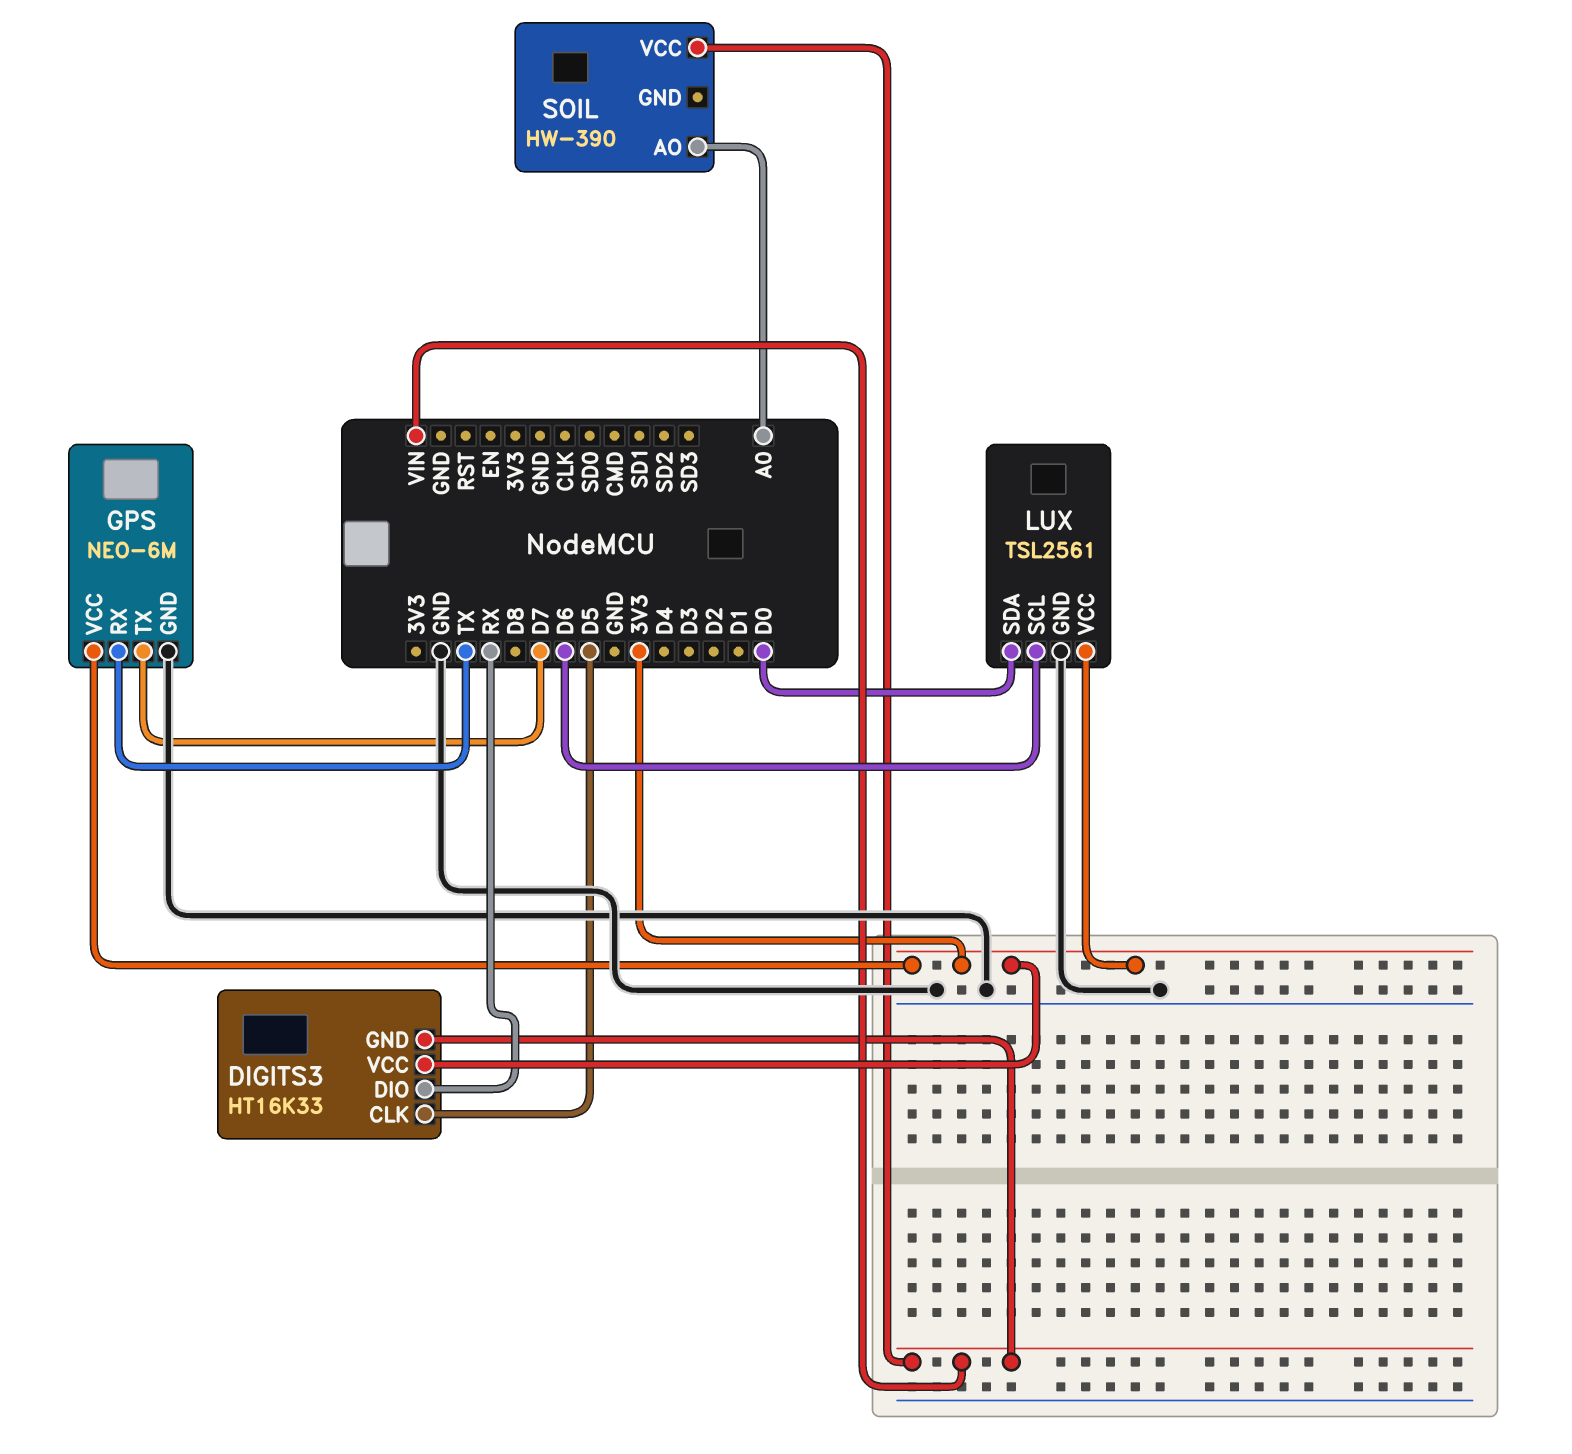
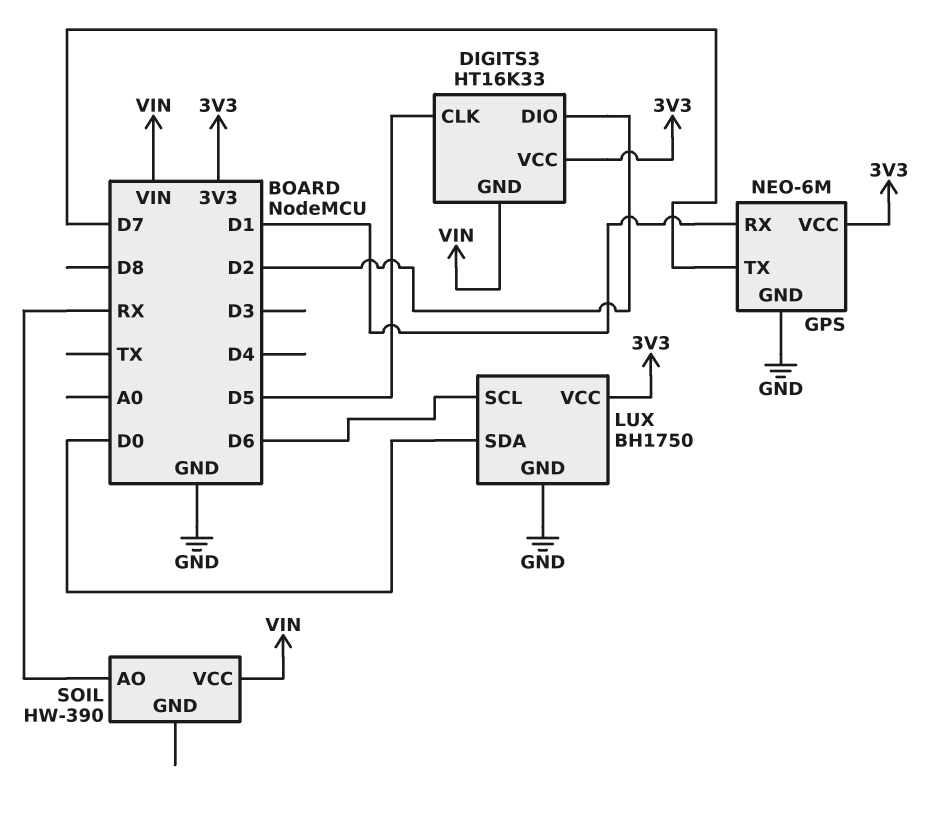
DIGITS3 pin DIO: RX -> D2
GPS pin RX: TX -> D1
LUX: TSL2561 -> BH1750
SOIL pin AO: A0 -> RX

